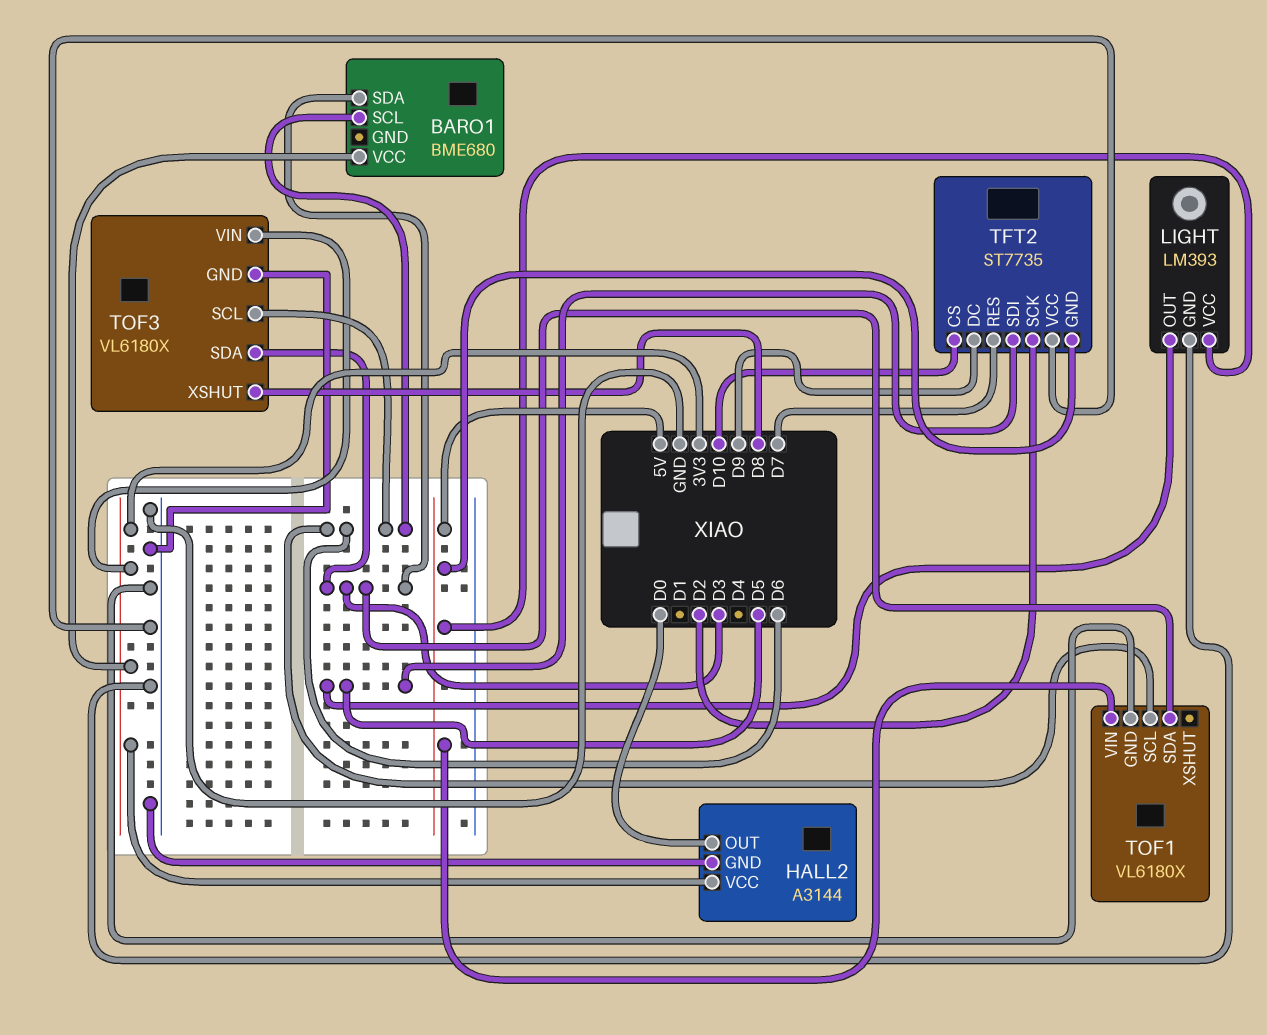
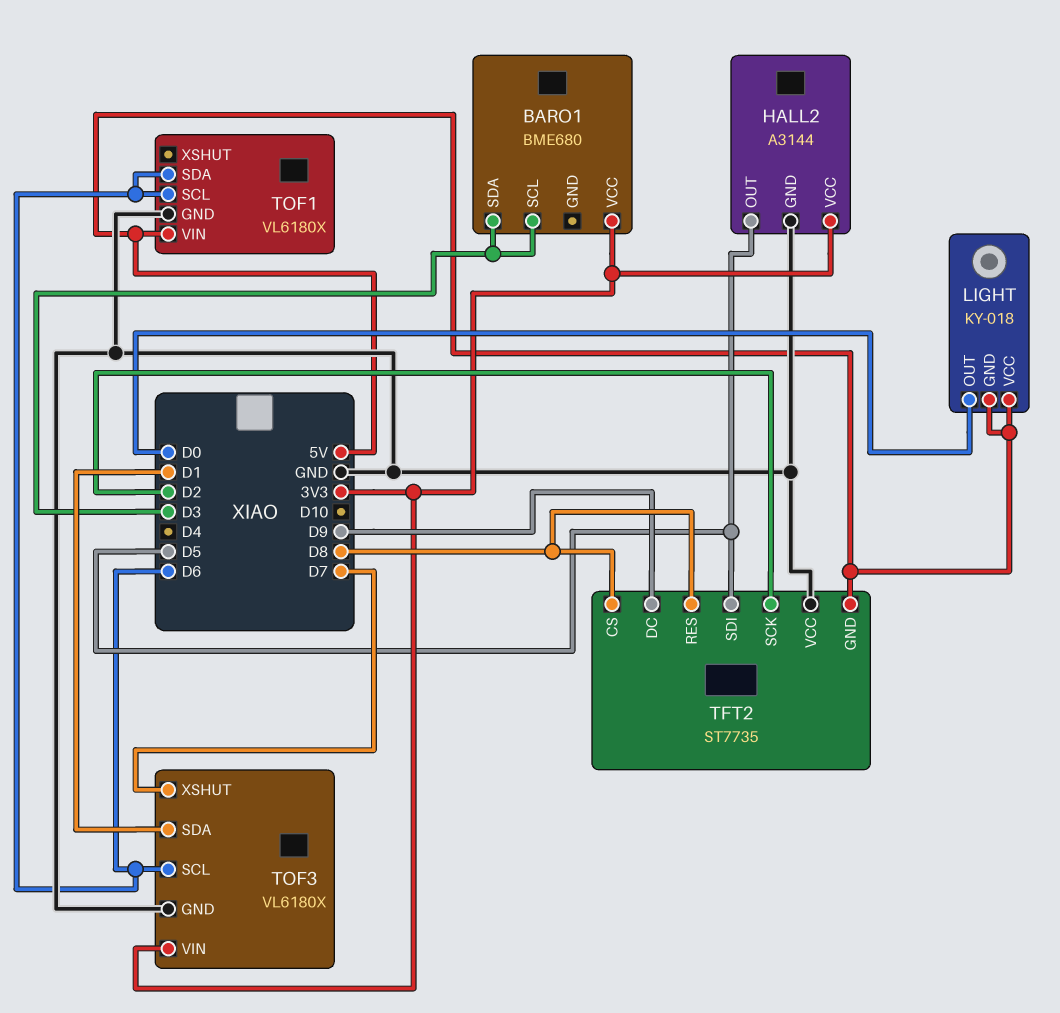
BARO1 pin SCL: D6 -> D3
HALL2 pin OUT: D0 -> D5
LIGHT: LM393 -> KY-018
LIGHT pin GND: GND -> 5V
LIGHT pin OUT: D5 -> D0
TFT2 pin CS: D10 -> D8
TFT2 pin RES: D7 -> D8
TOF1 pin SDA: D3 -> D6
TOF3 pin SDA: D3 -> D1
TOF3 pin XSHUT: D8 -> D7

